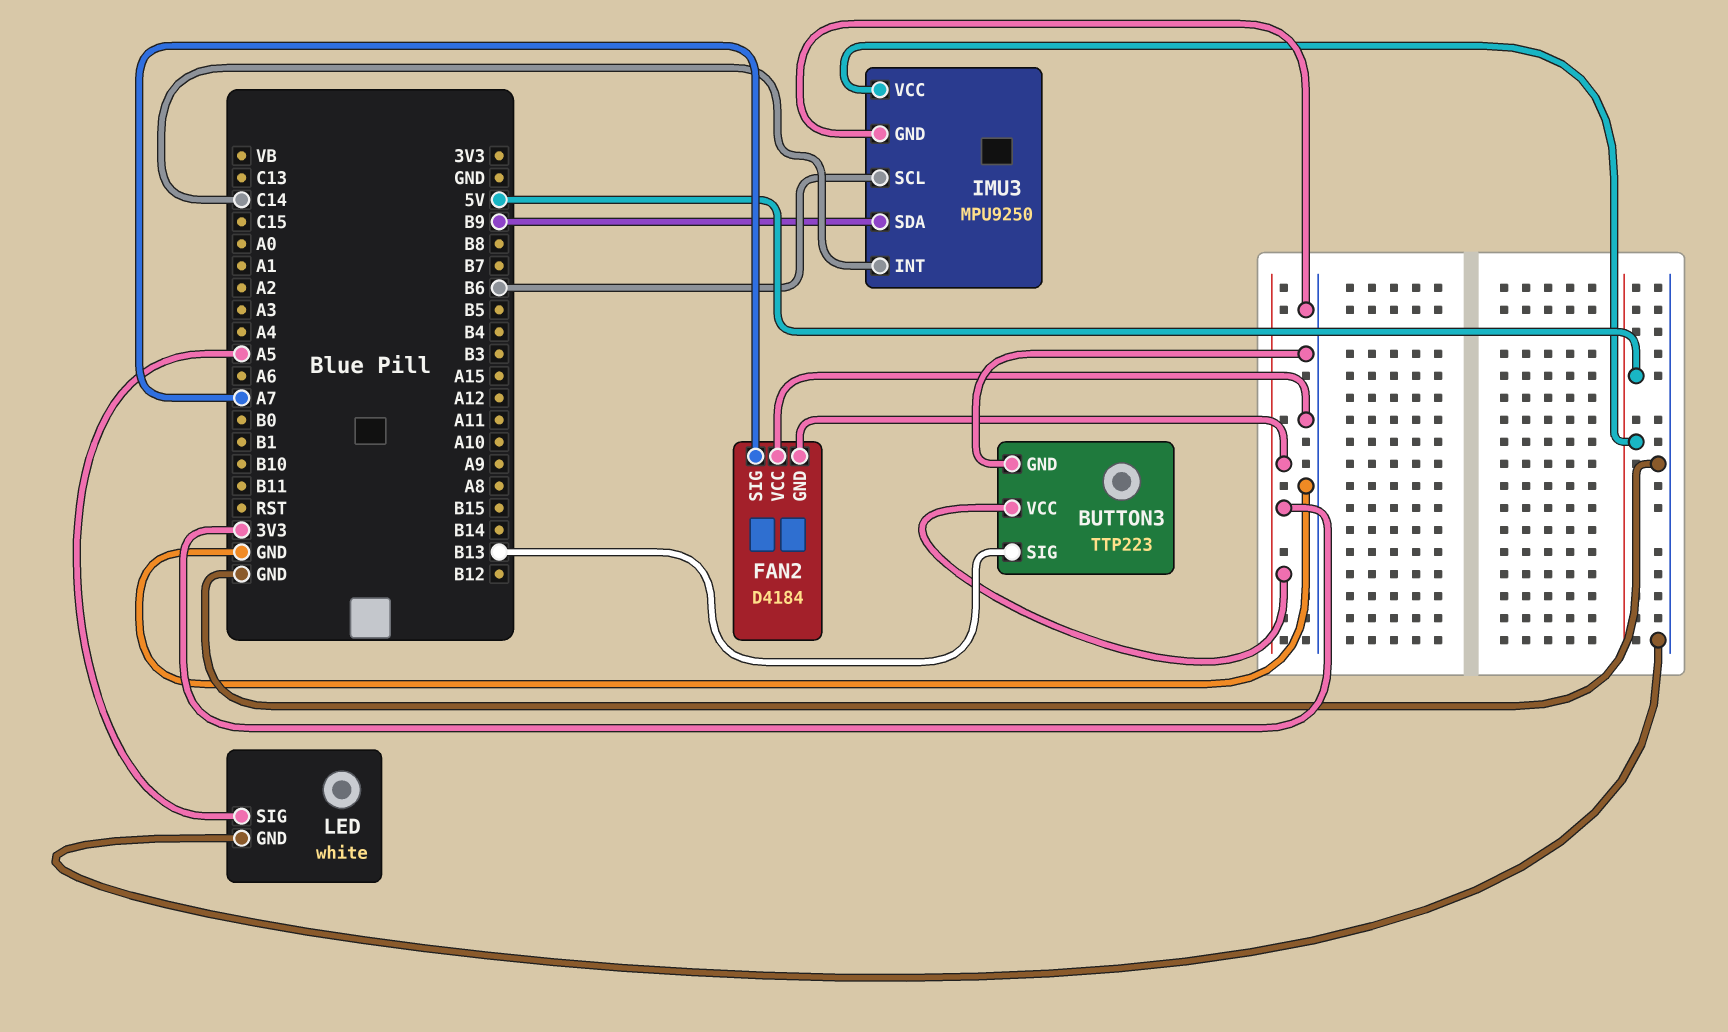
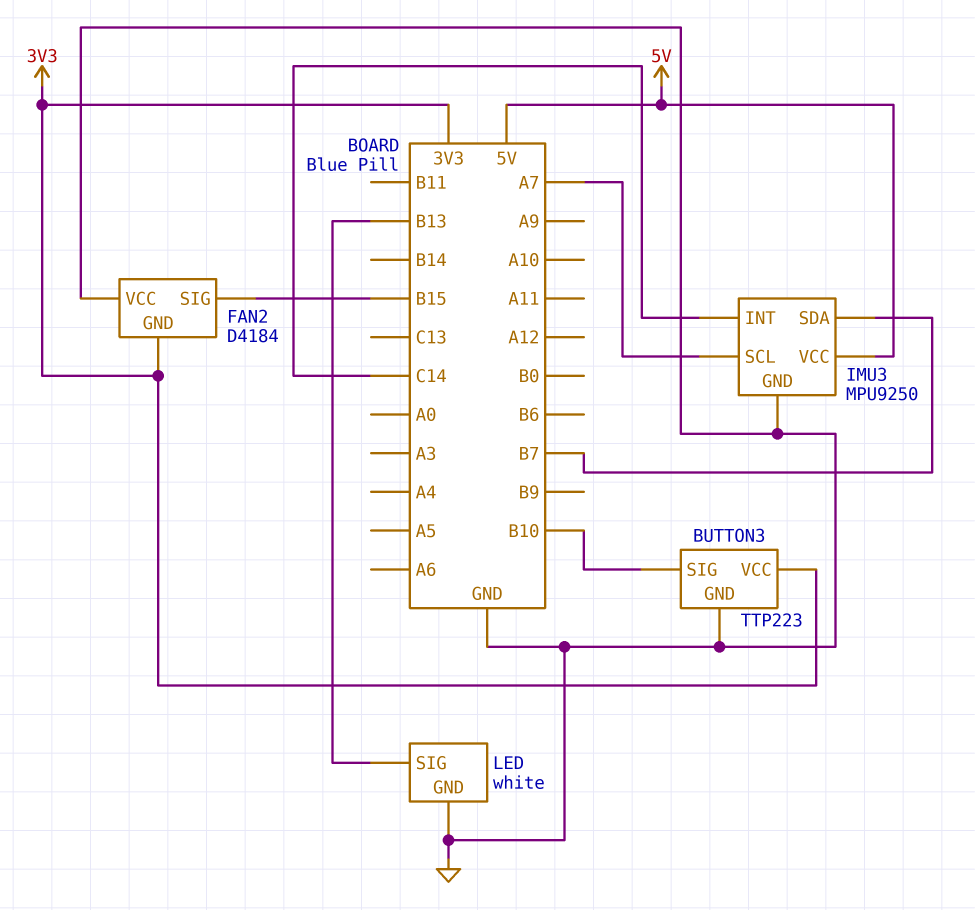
BUTTON3 pin SIG: B13 -> B10
FAN2 pin SIG: A7 -> B15
IMU3 pin SCL: B6 -> A7
IMU3 pin SDA: B9 -> B7
LED pin SIG: A5 -> B13

